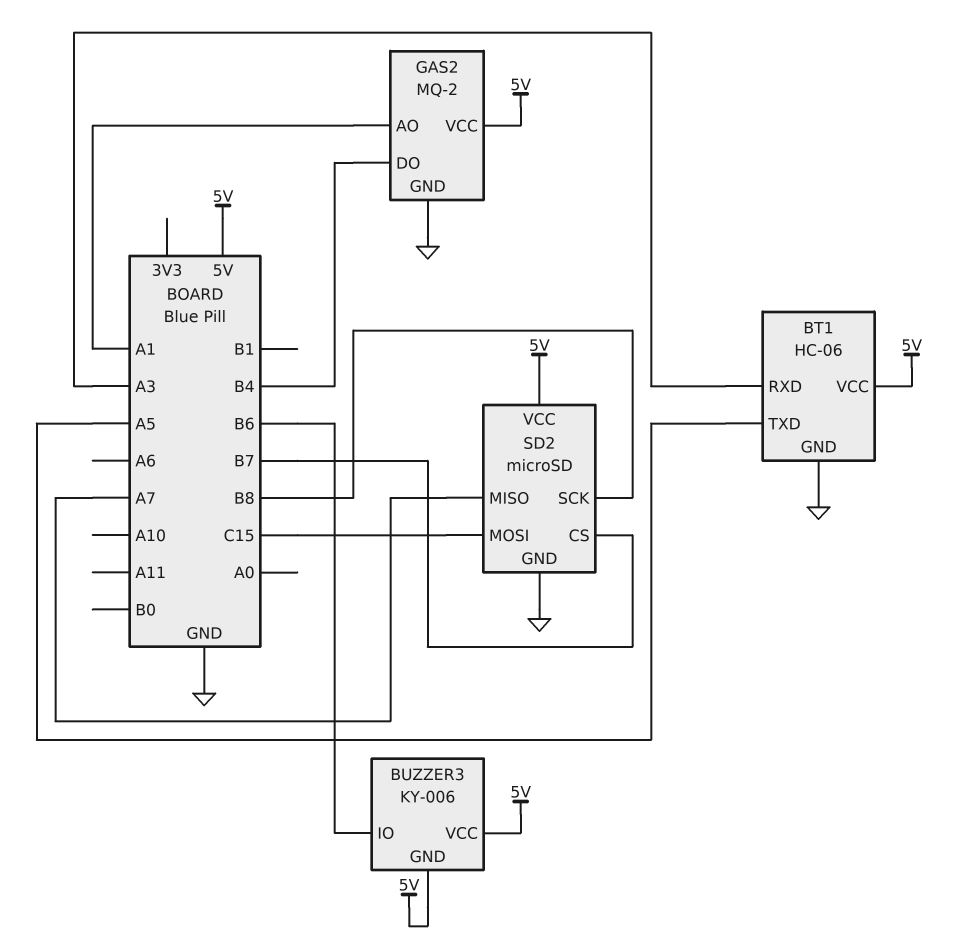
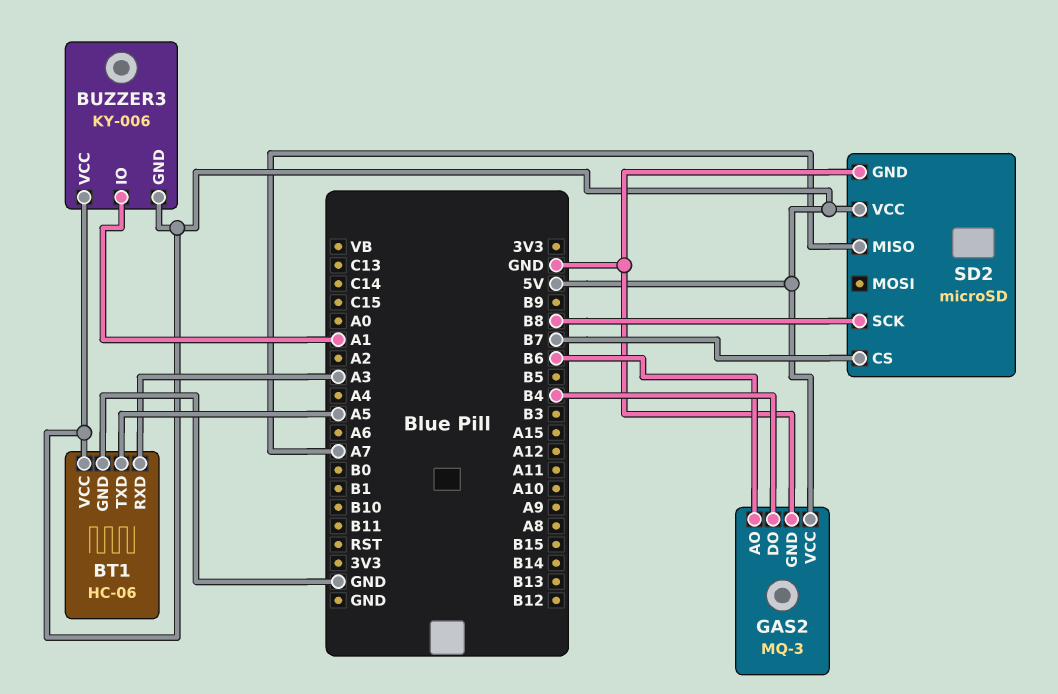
BUZZER3 pin IO: B6 -> A1
GAS2: MQ-2 -> MQ-3
GAS2 pin AO: A1 -> B6
SD2 pin MOSI: C15 -> none

